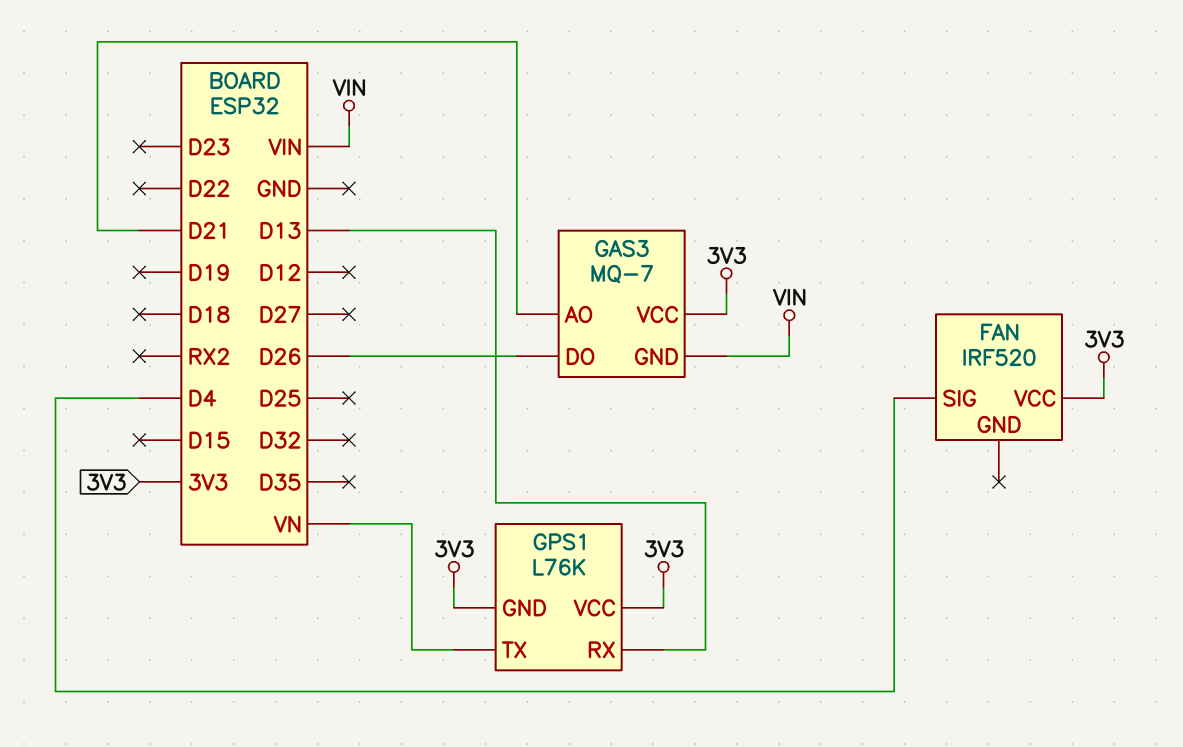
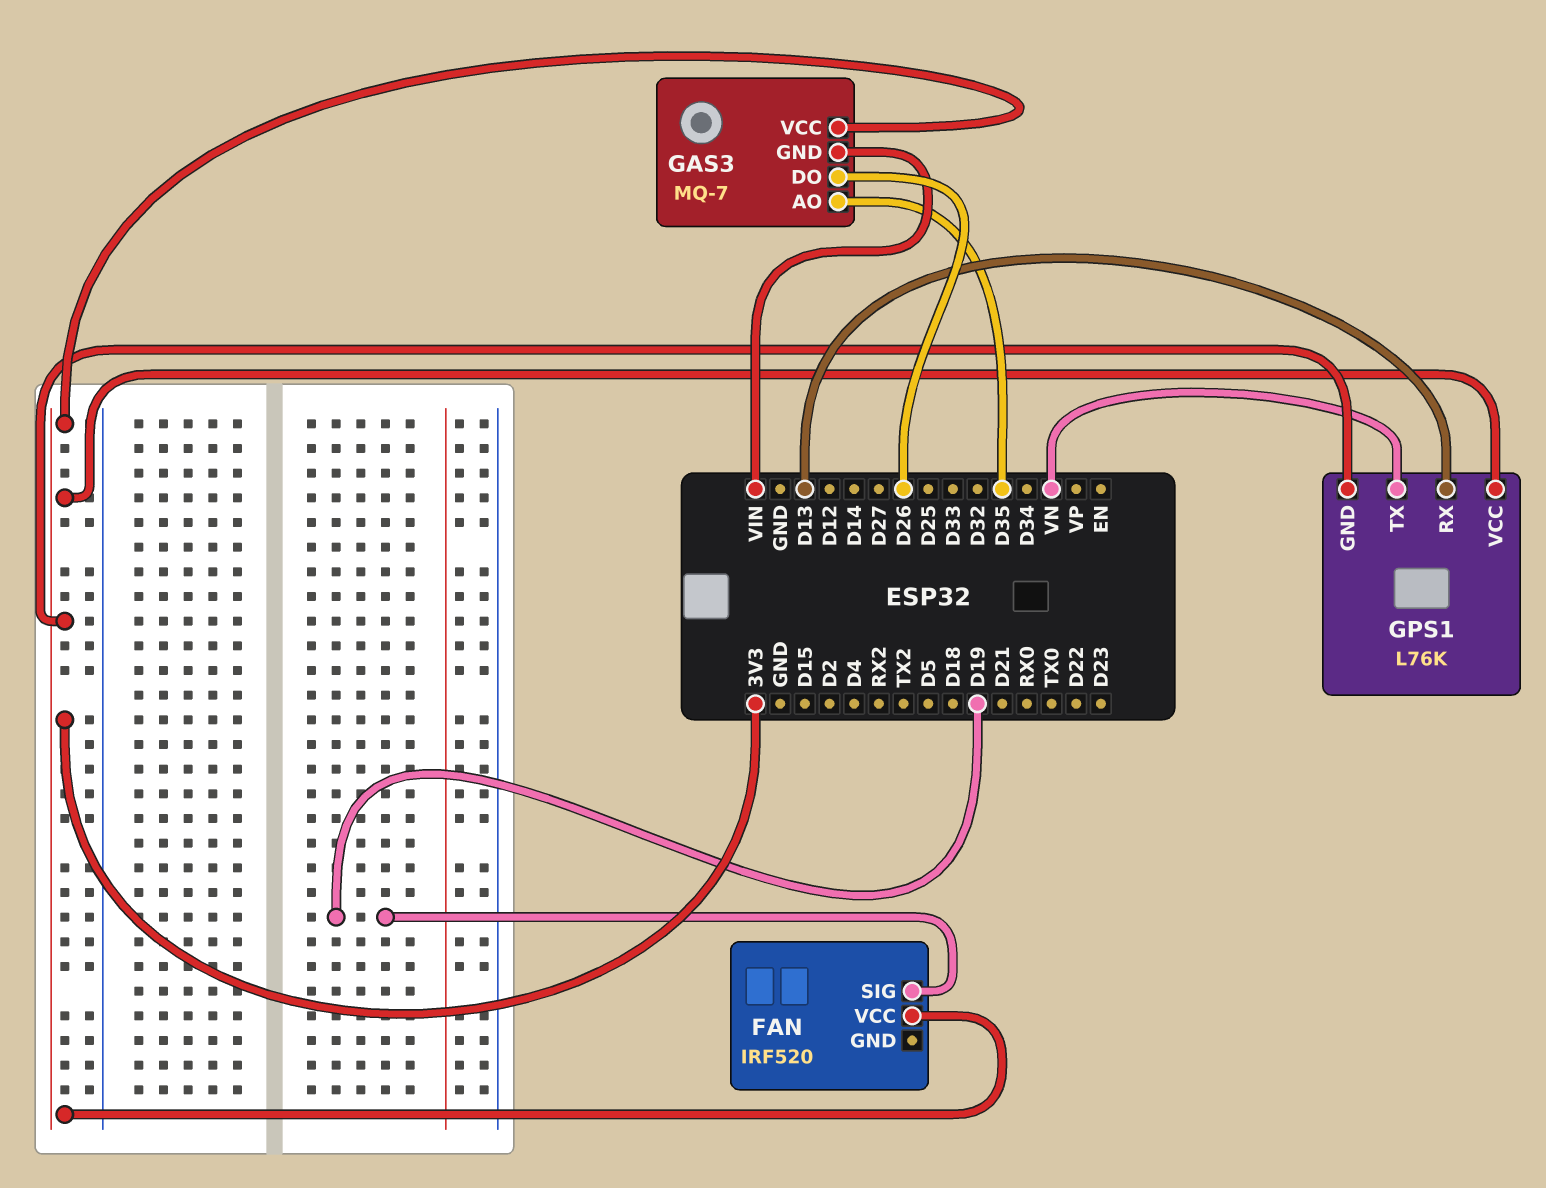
FAN pin SIG: D4 -> D19
GAS3 pin AO: D21 -> D35

